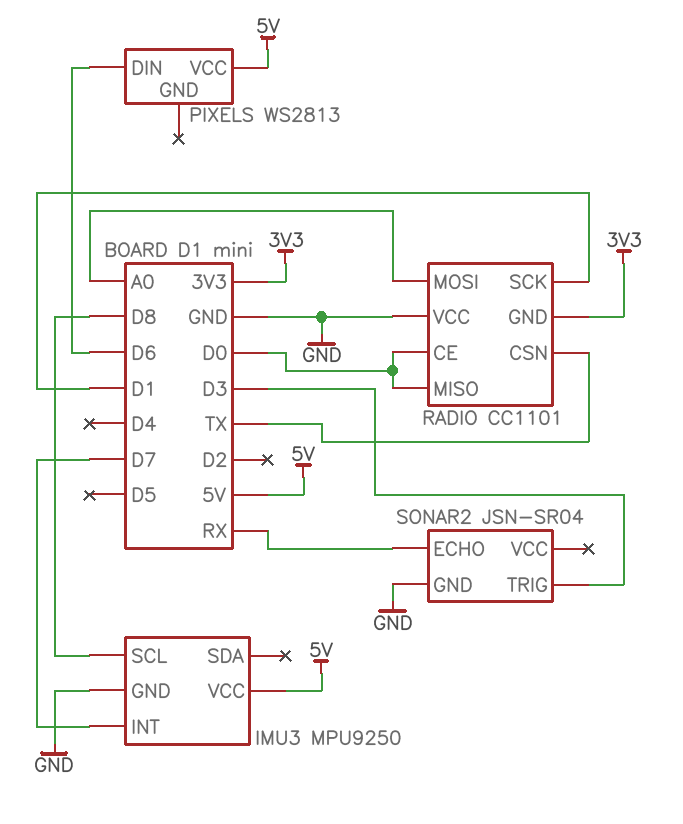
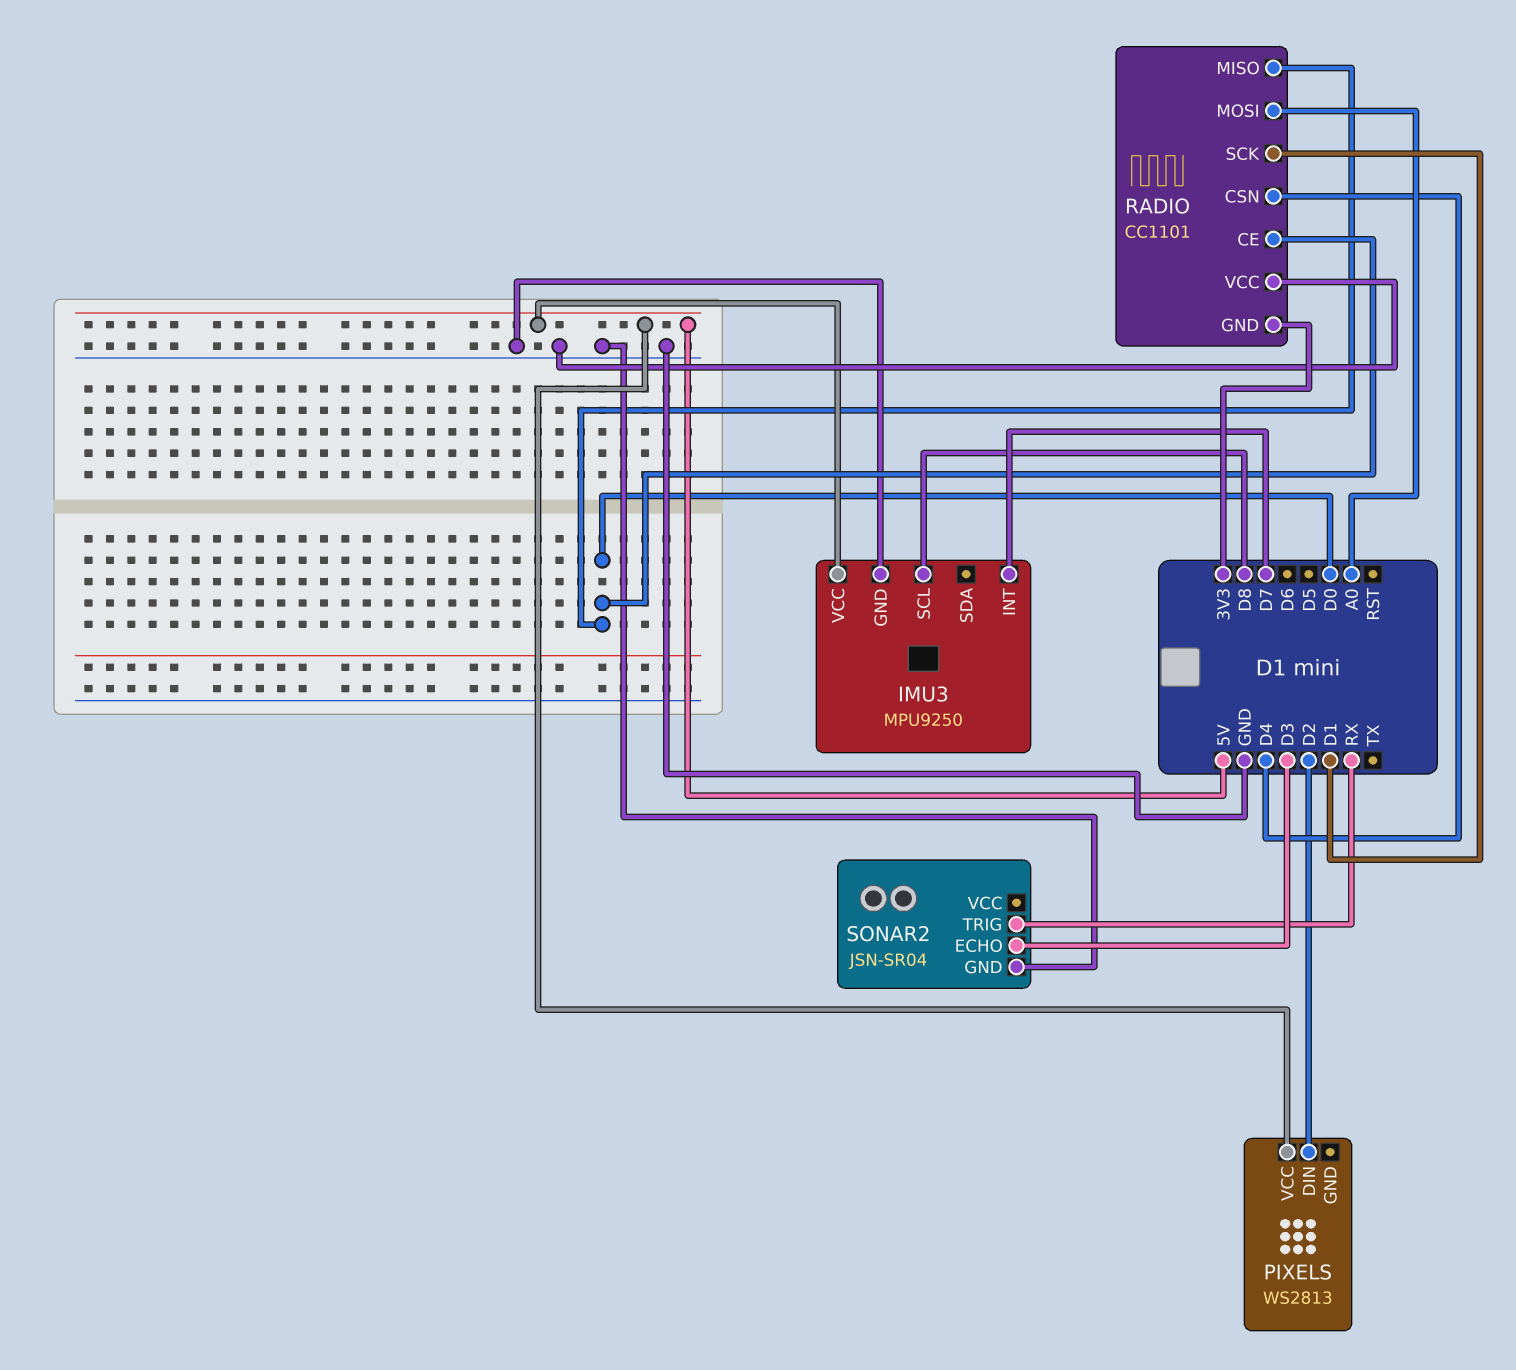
PIXELS pin DIN: D6 -> D2
RADIO pin CSN: TX -> D4
SONAR2 pin ECHO: RX -> D3
SONAR2 pin TRIG: D3 -> RX

